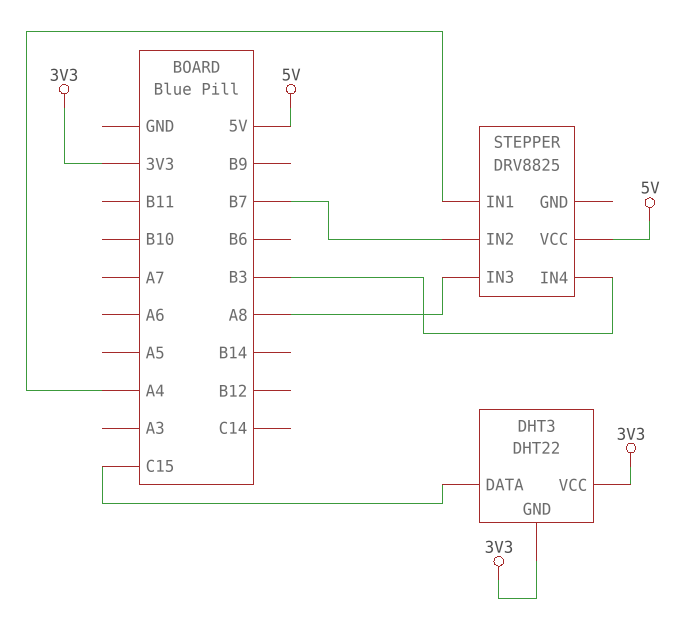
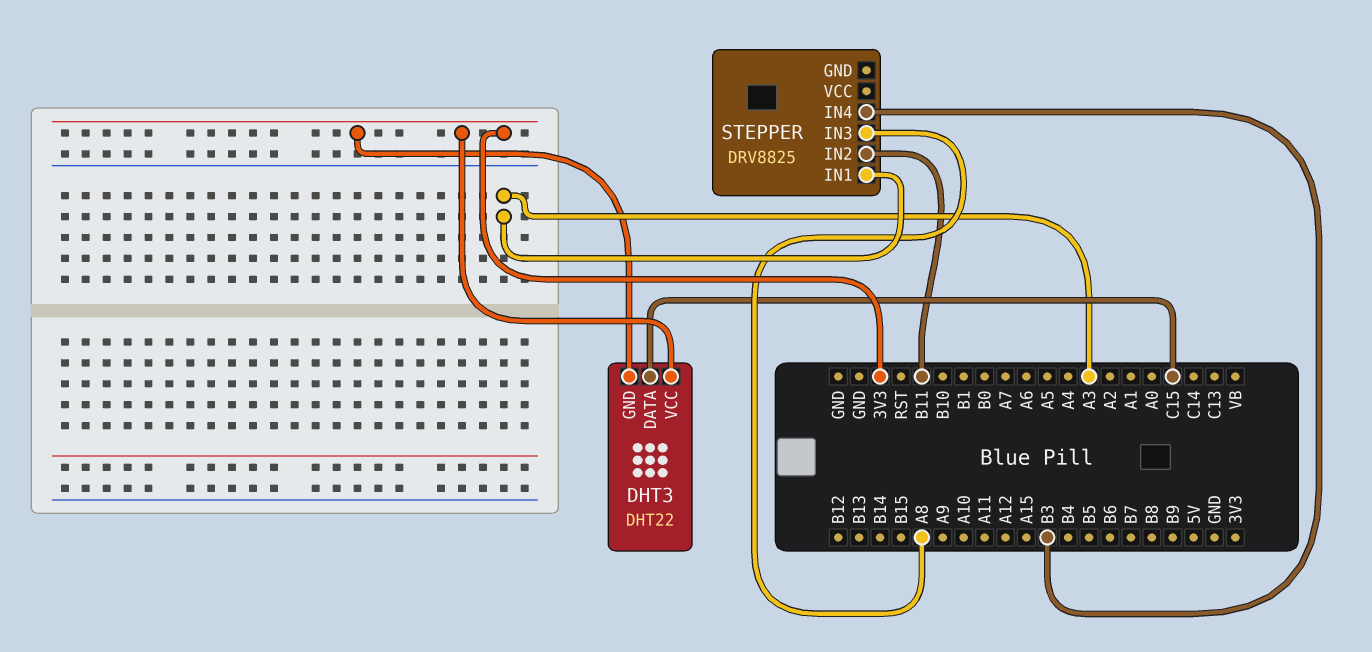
STEPPER pin IN1: A4 -> A3
STEPPER pin IN2: B7 -> B11
STEPPER pin VCC: 5V -> none

